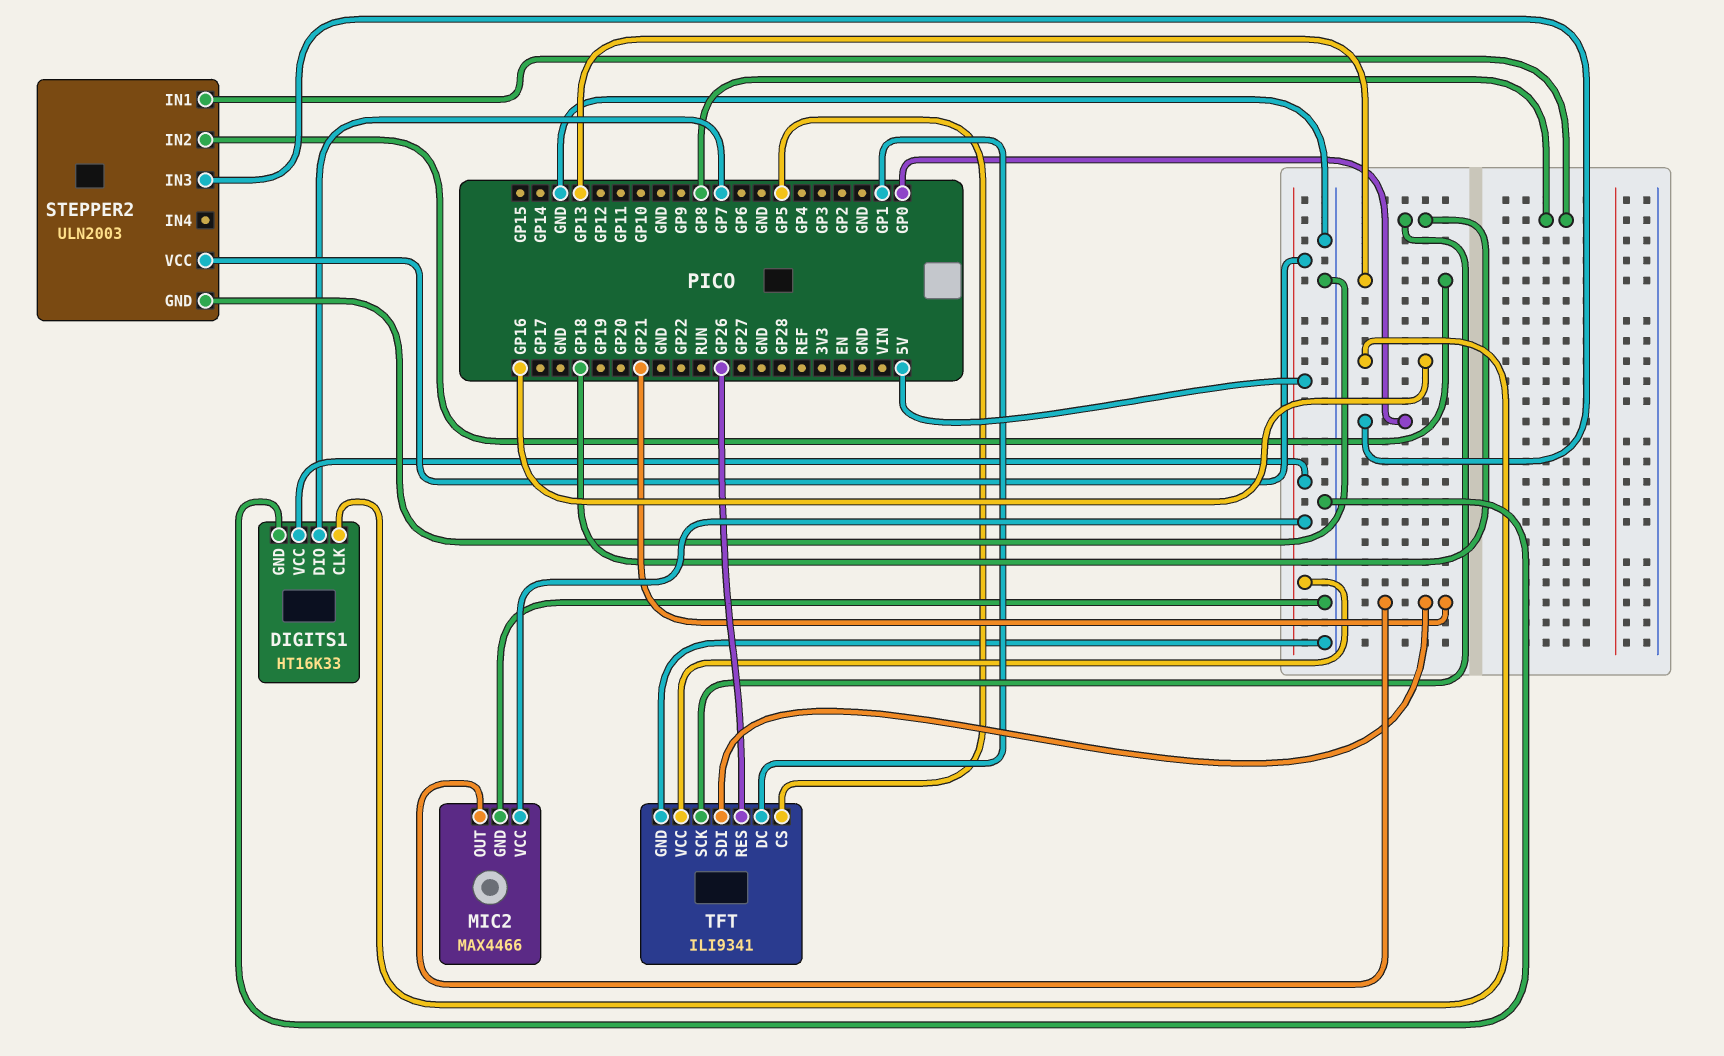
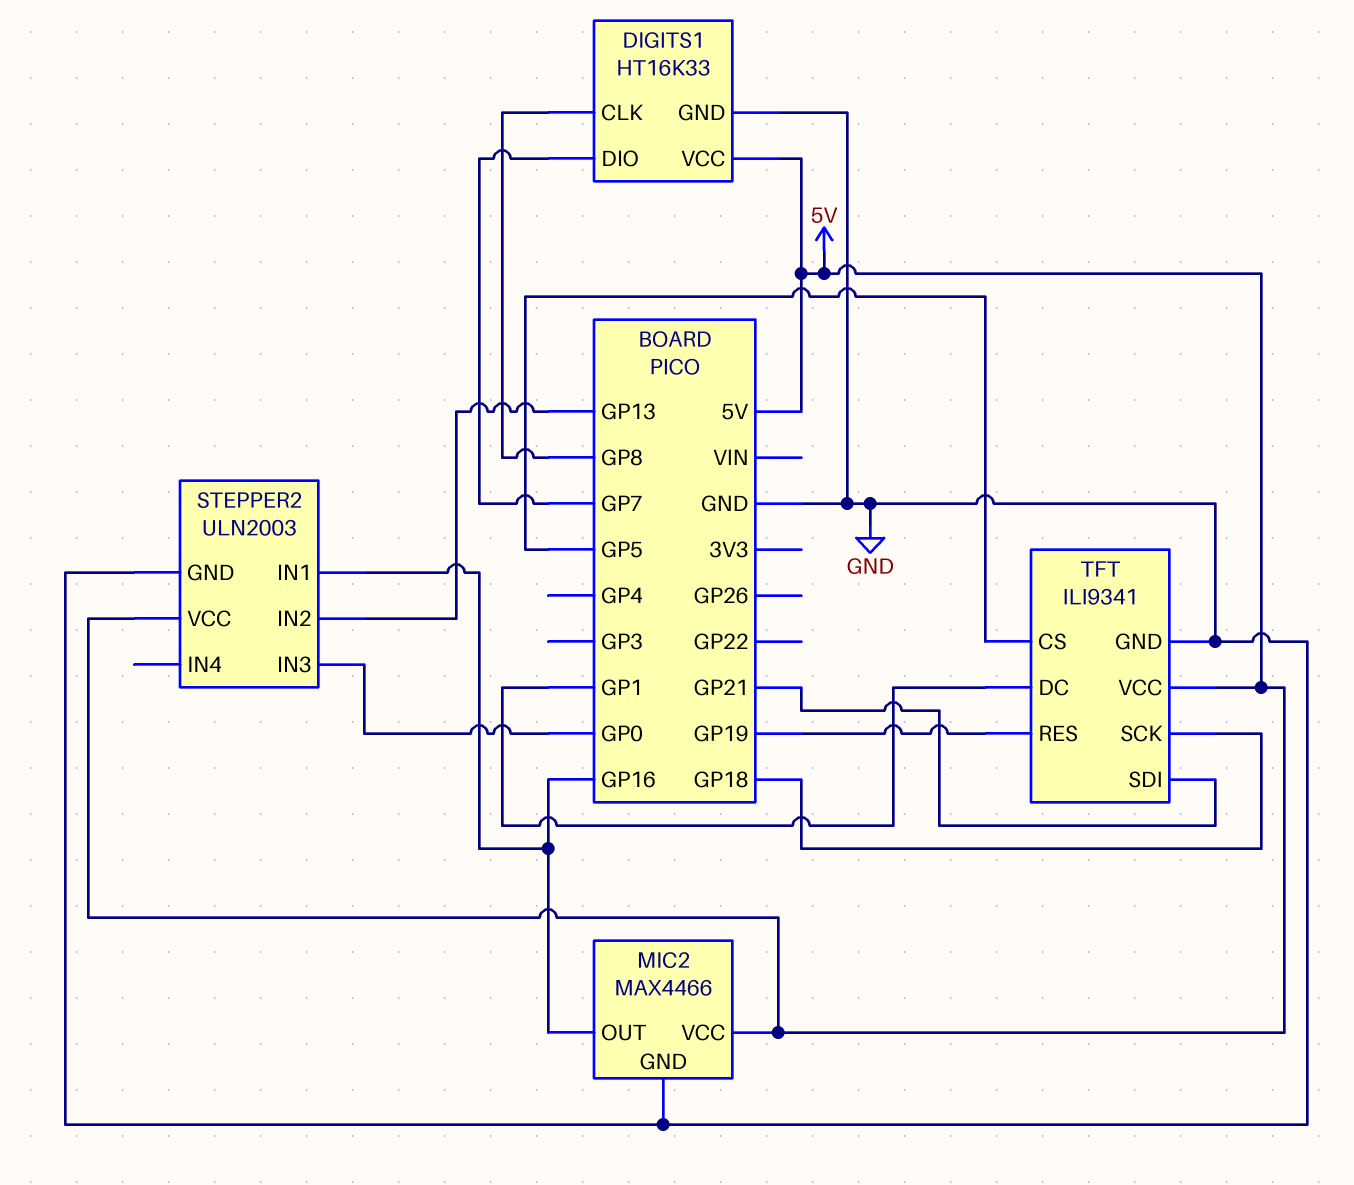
DIGITS1 pin CLK: GP16 -> GP8
MIC2 pin OUT: GP21 -> GP16
STEPPER2 pin IN1: GP8 -> GP16
TFT pin RES: GP26 -> GP19

